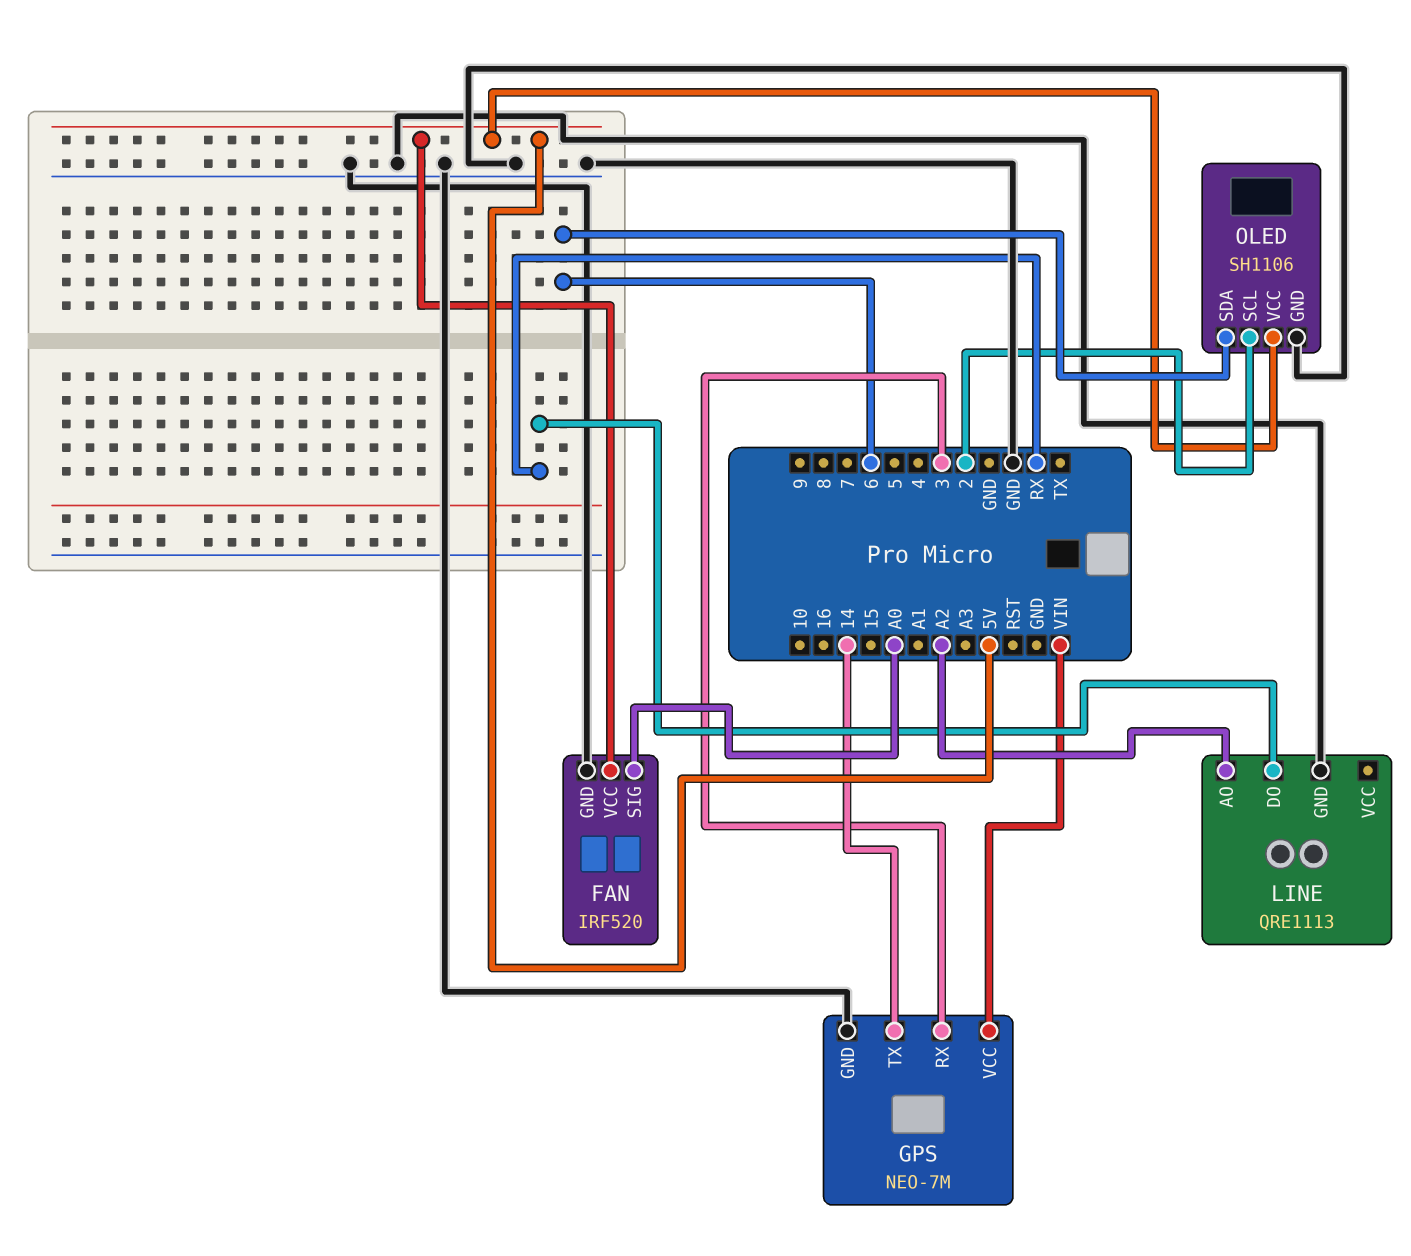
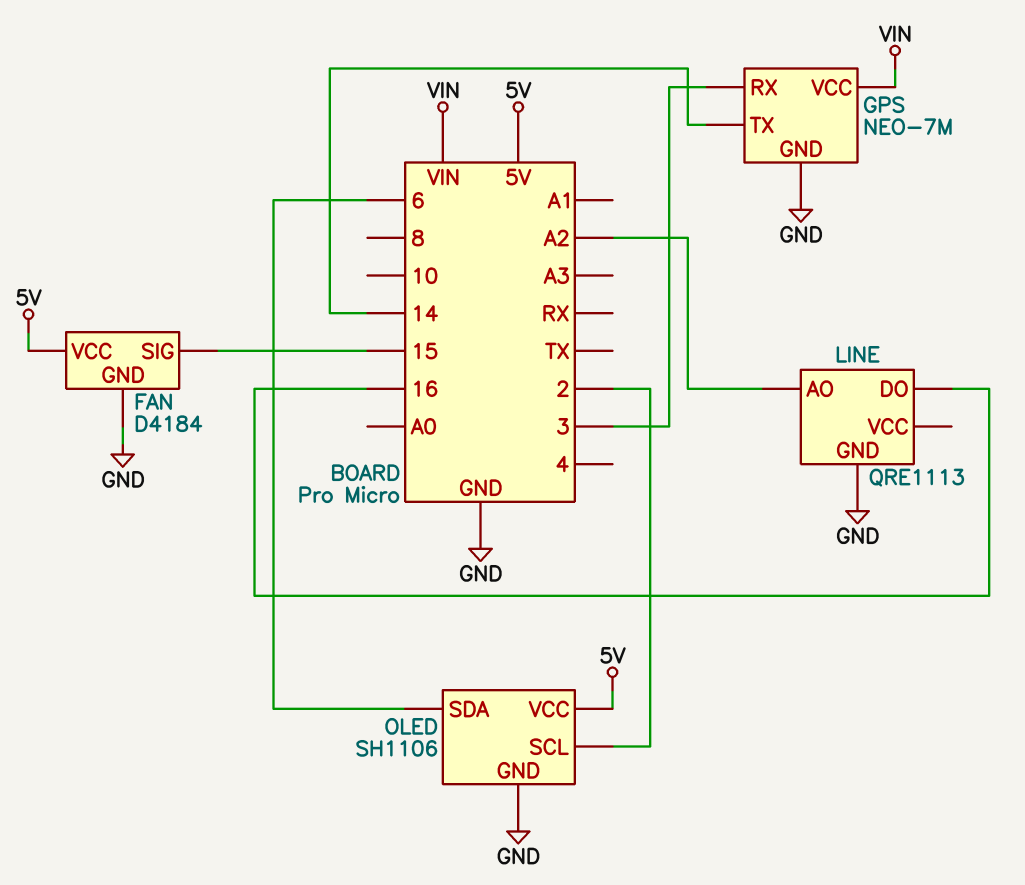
FAN: IRF520 -> D4184
FAN pin SIG: A0 -> 15
LINE pin DO: RX -> 16

